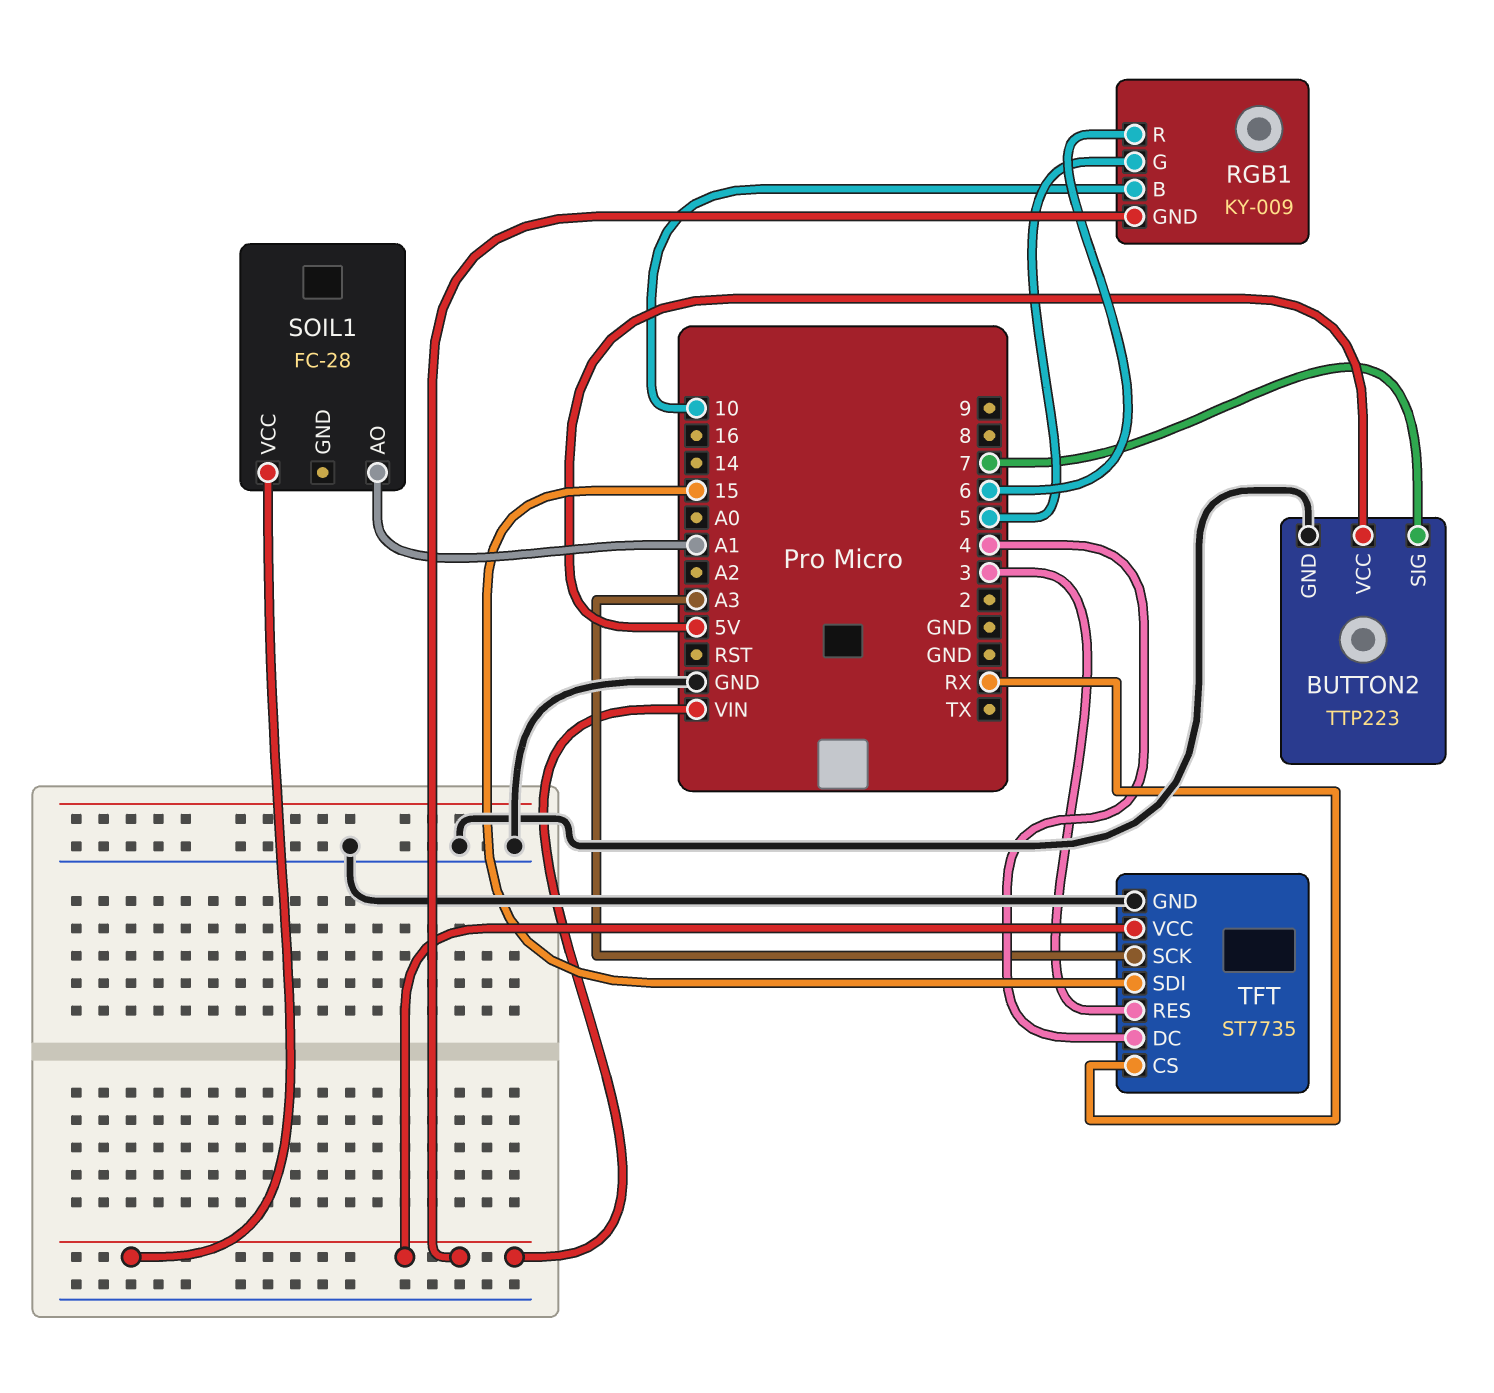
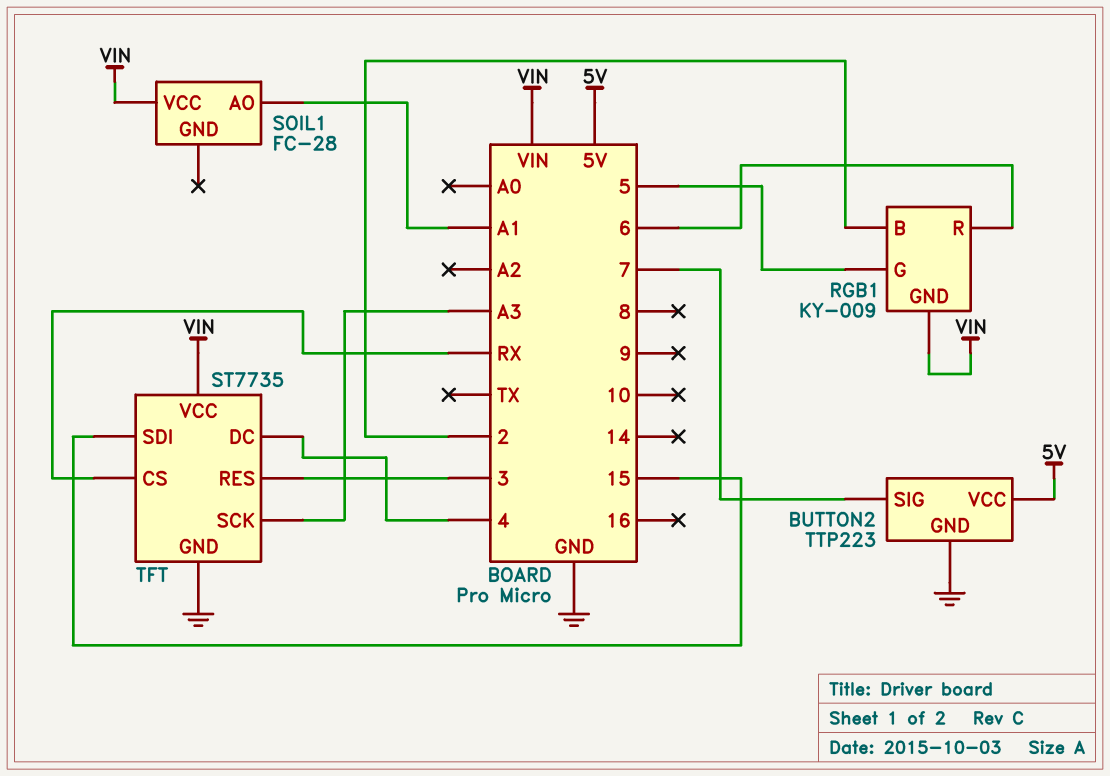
RGB1 pin B: 10 -> 2

